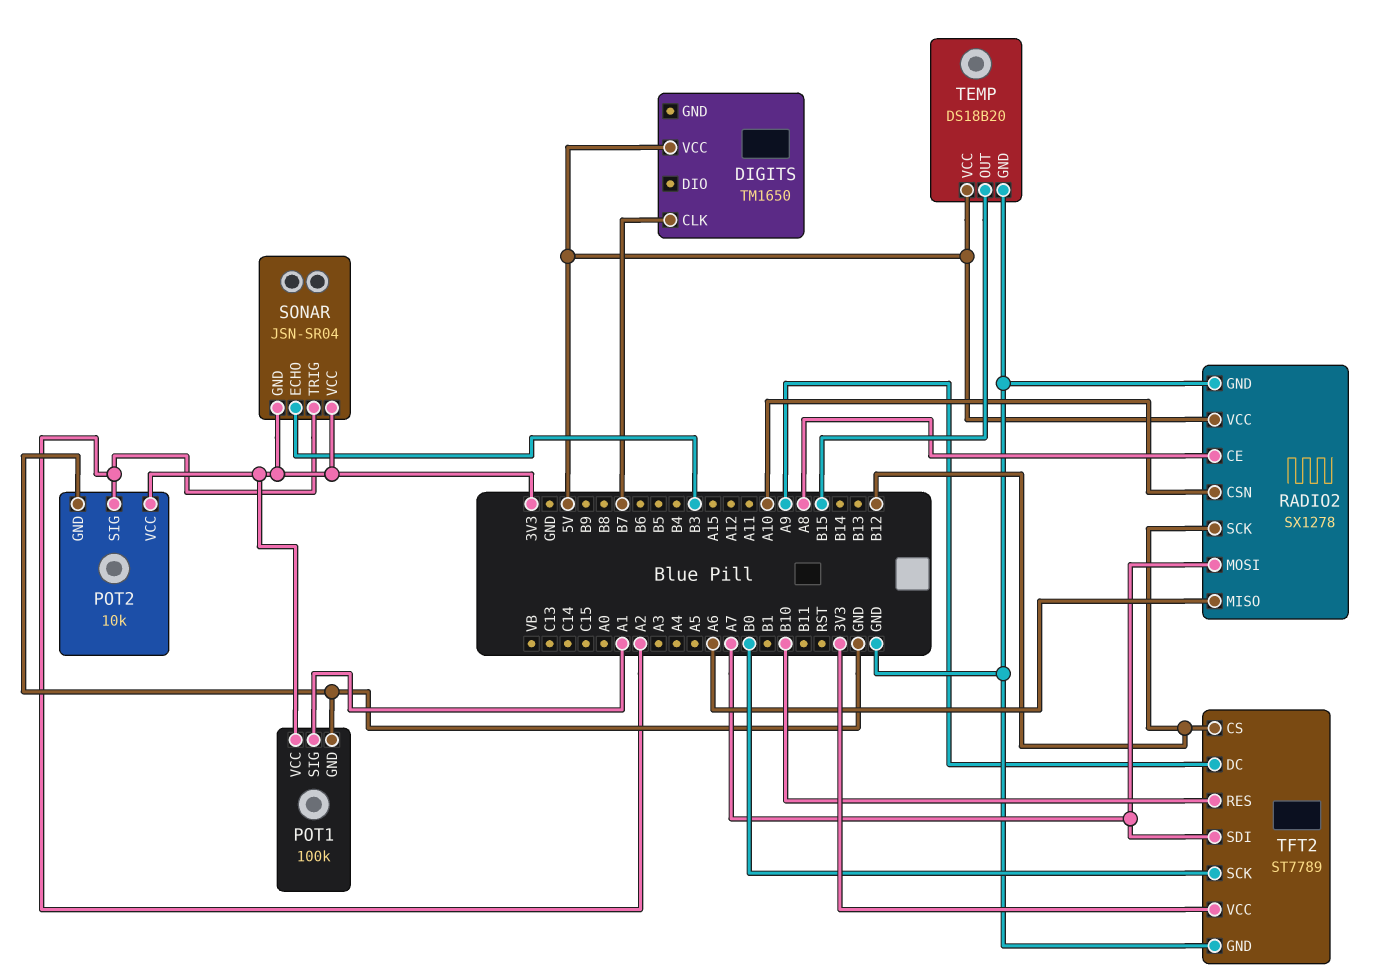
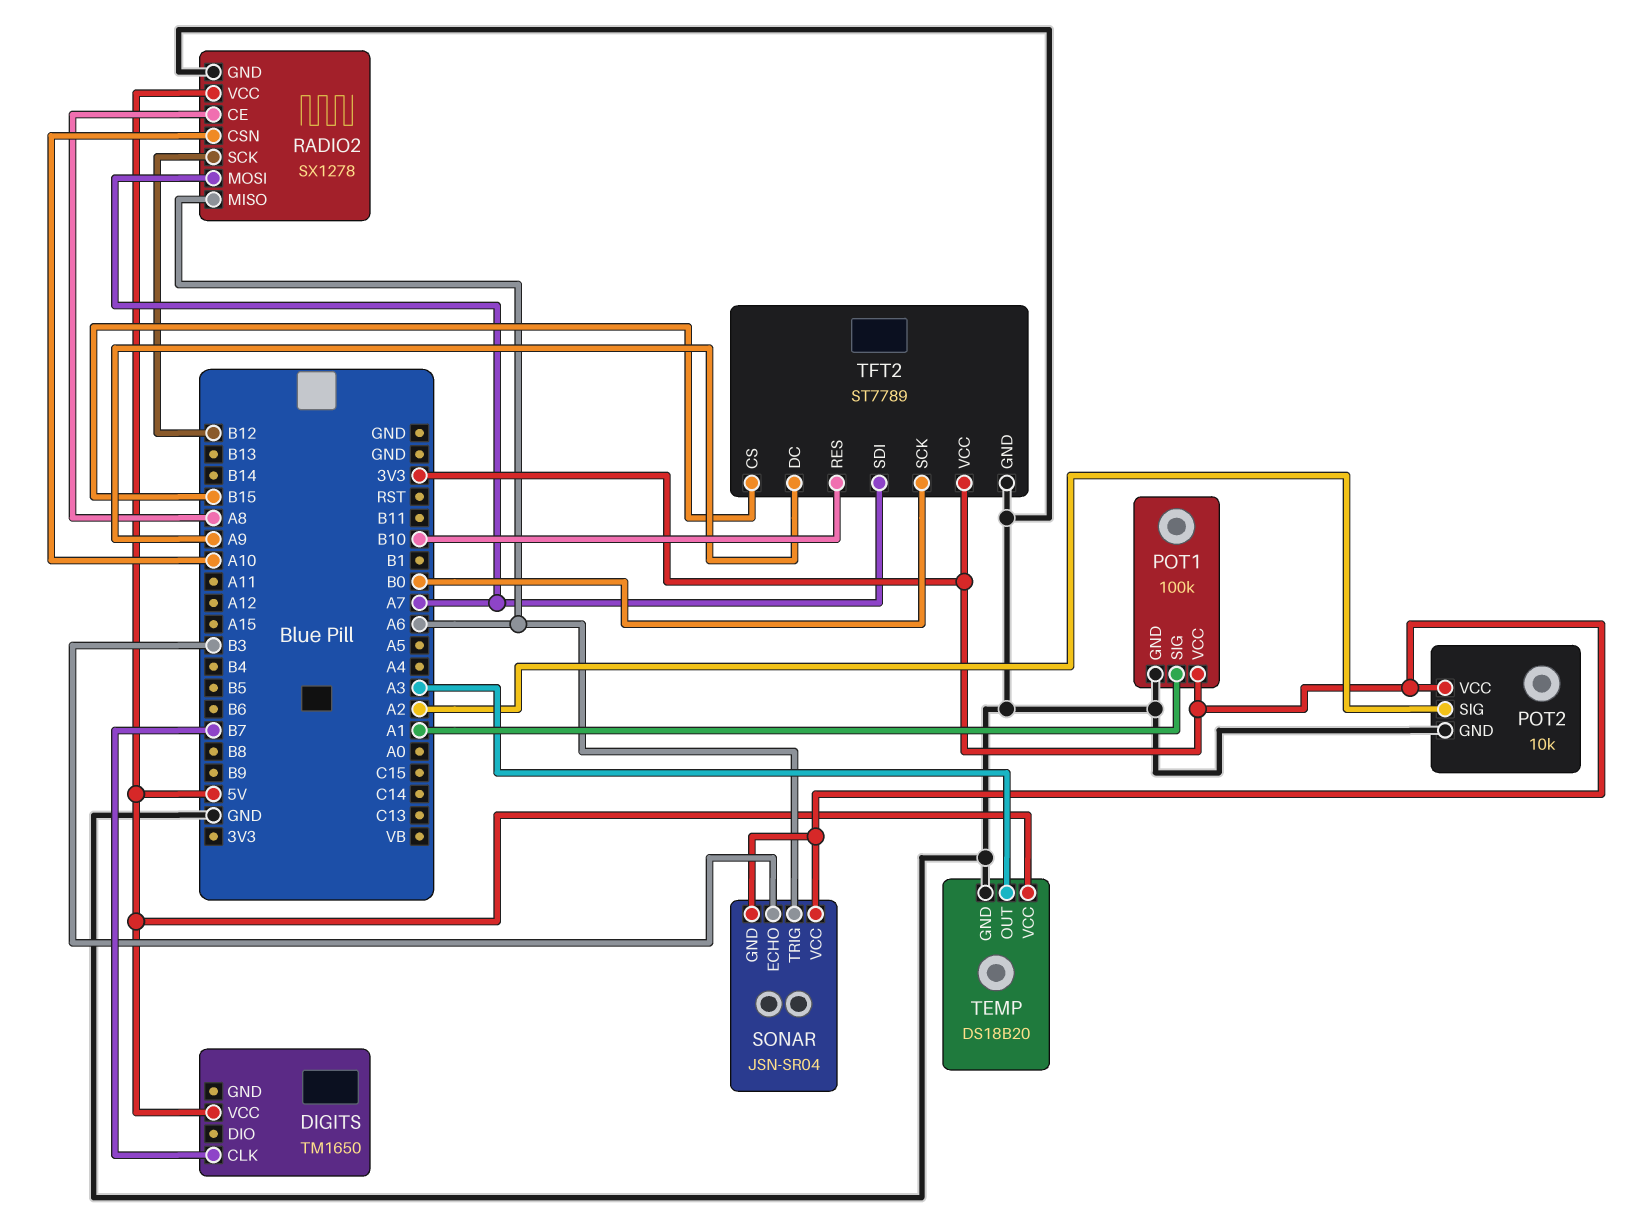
SONAR pin TRIG: A2 -> A6
TEMP pin OUT: B15 -> A3
TFT2 pin CS: B12 -> B15

